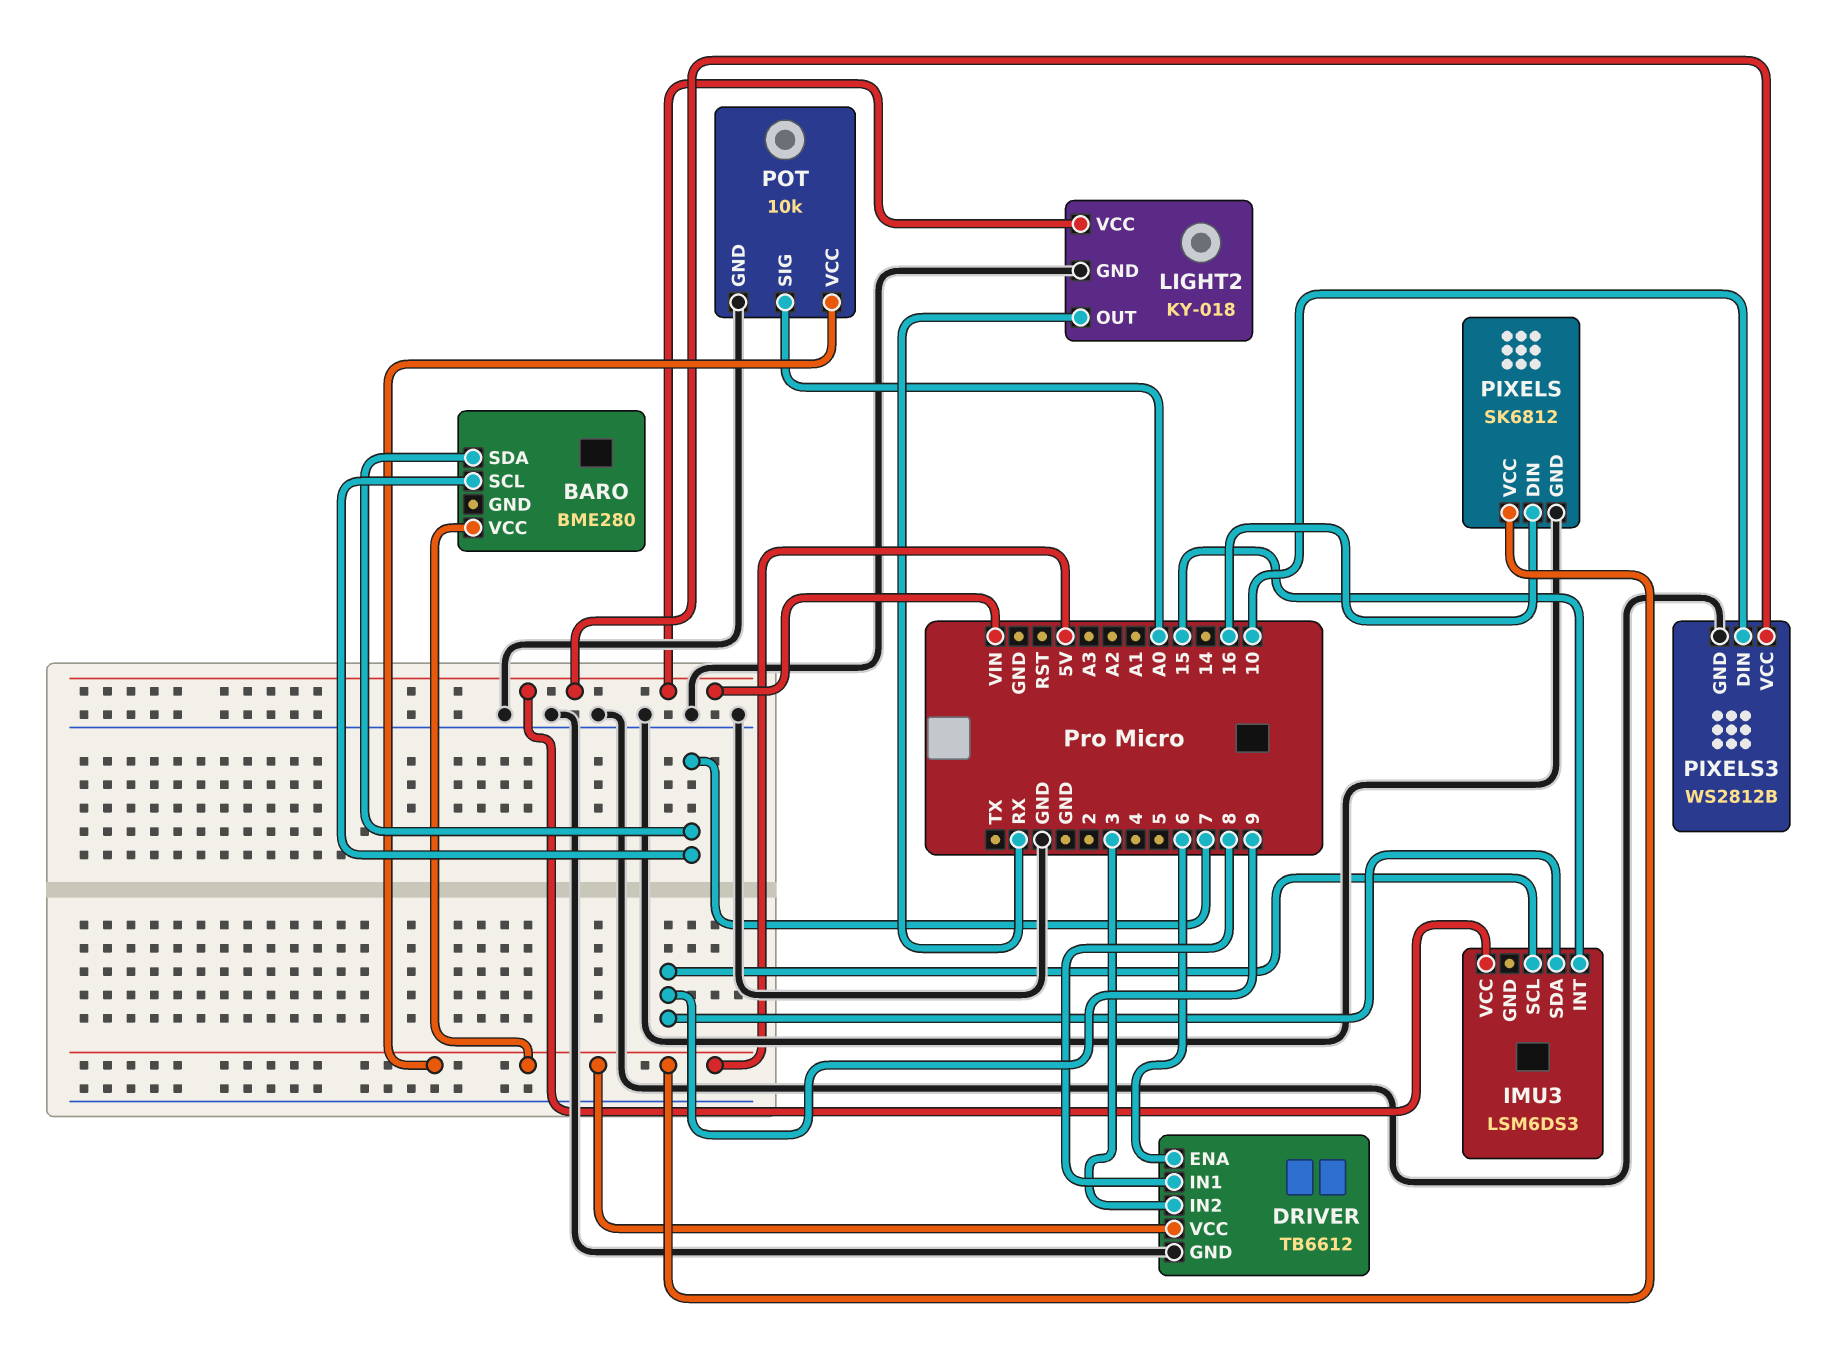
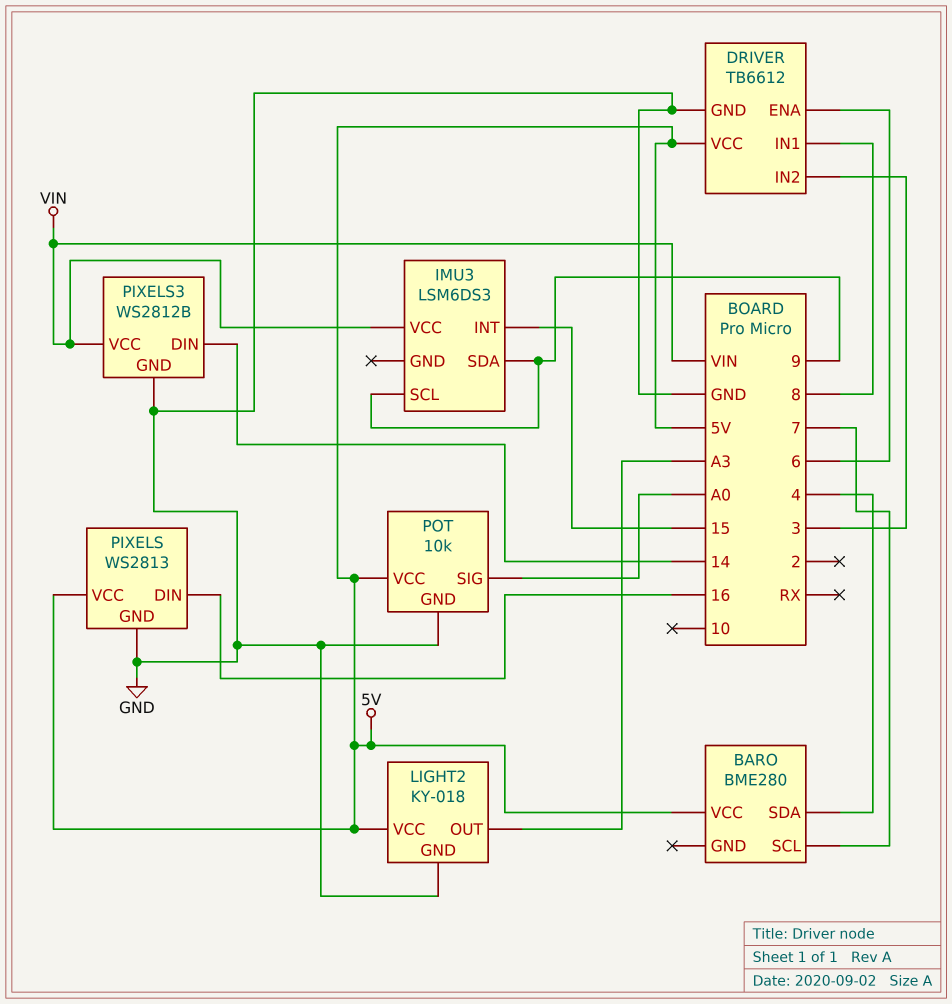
BARO pin SDA: 7 -> 4
LIGHT2 pin OUT: RX -> A3
LIGHT2 pin VCC: VIN -> 5V
PIXELS: SK6812 -> WS2813
PIXELS3 pin DIN: 10 -> 14

